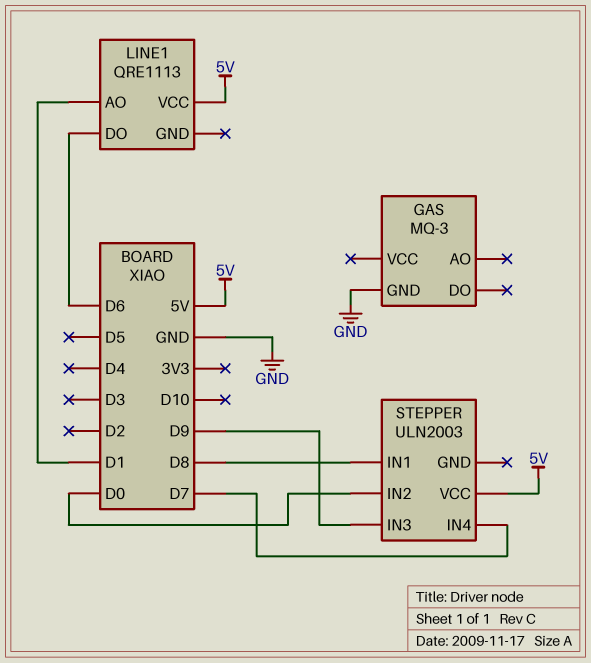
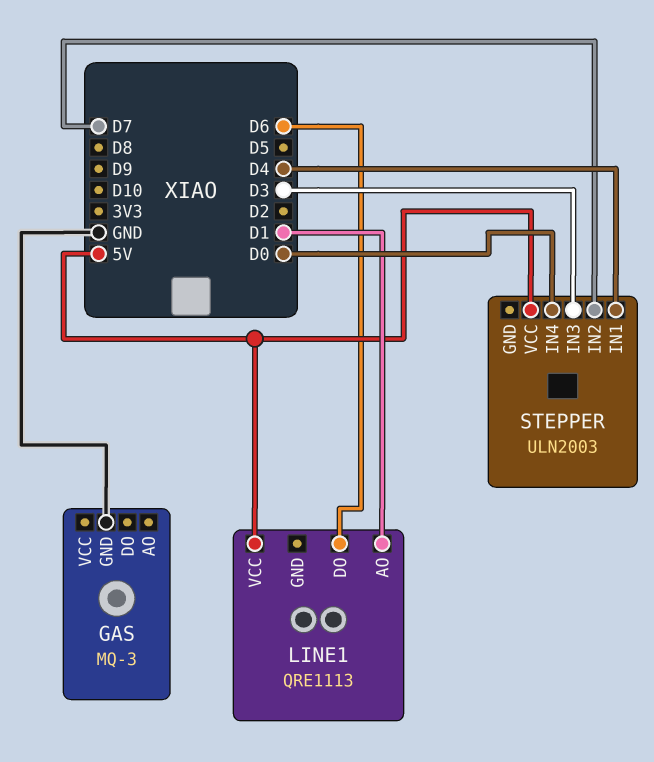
STEPPER pin IN1: D8 -> D4
STEPPER pin IN2: D0 -> D7
STEPPER pin IN3: D9 -> D3
STEPPER pin IN4: D7 -> D0

